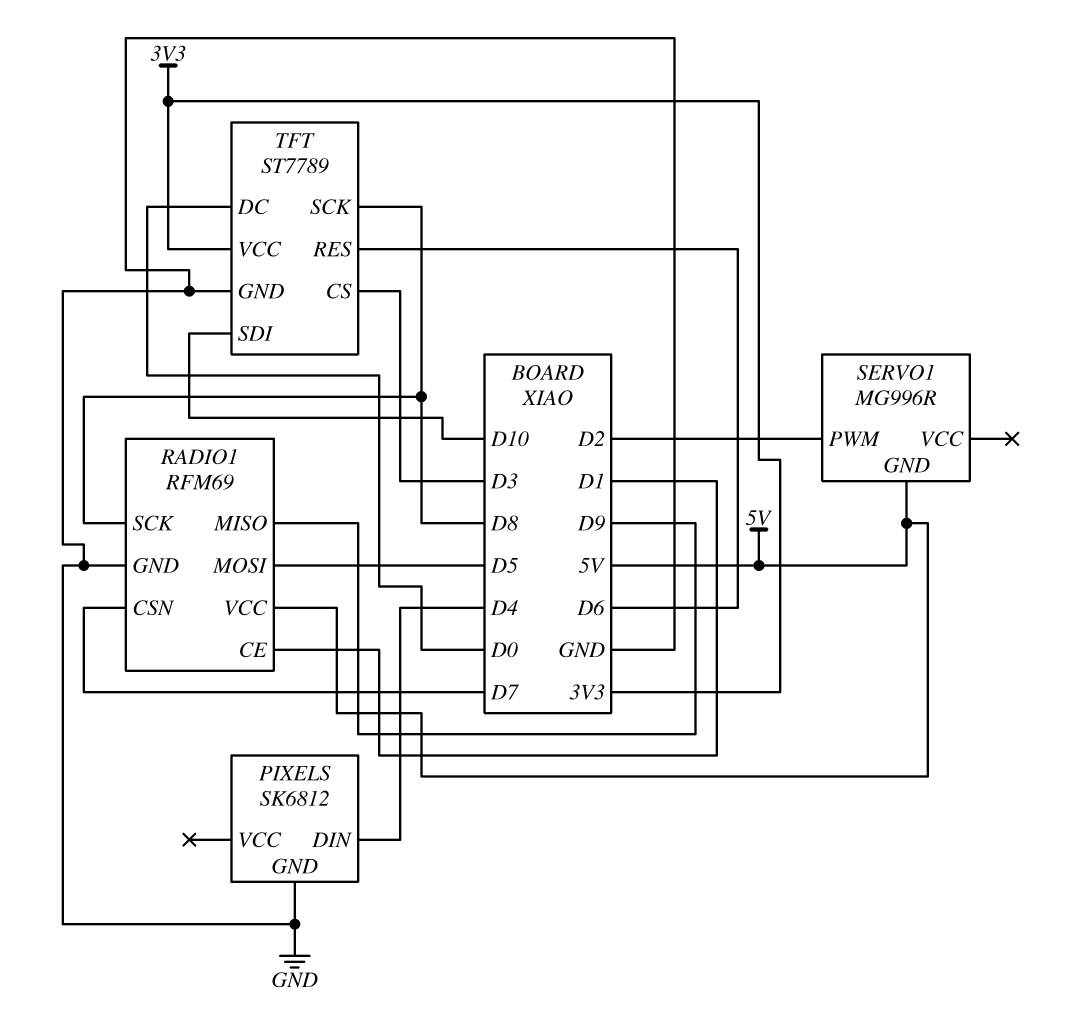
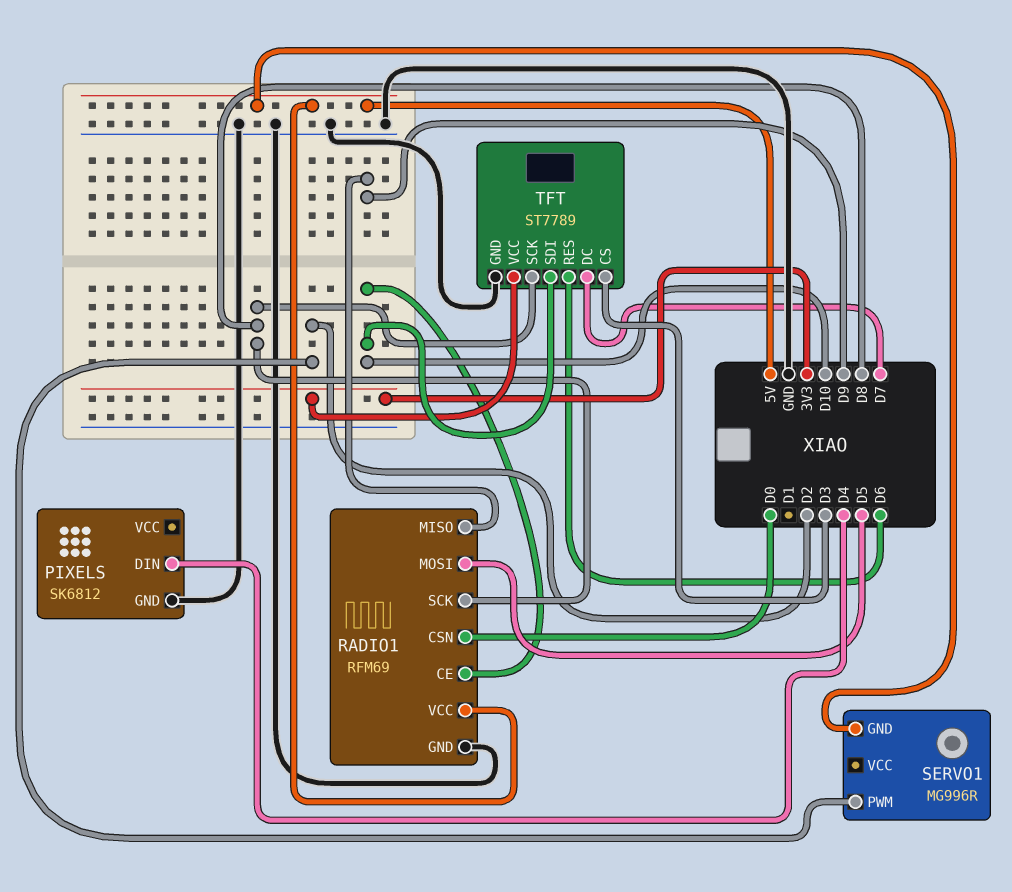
RADIO1 pin CE: D1 -> D10
RADIO1 pin CSN: D7 -> D0
TFT pin DC: D0 -> D7

